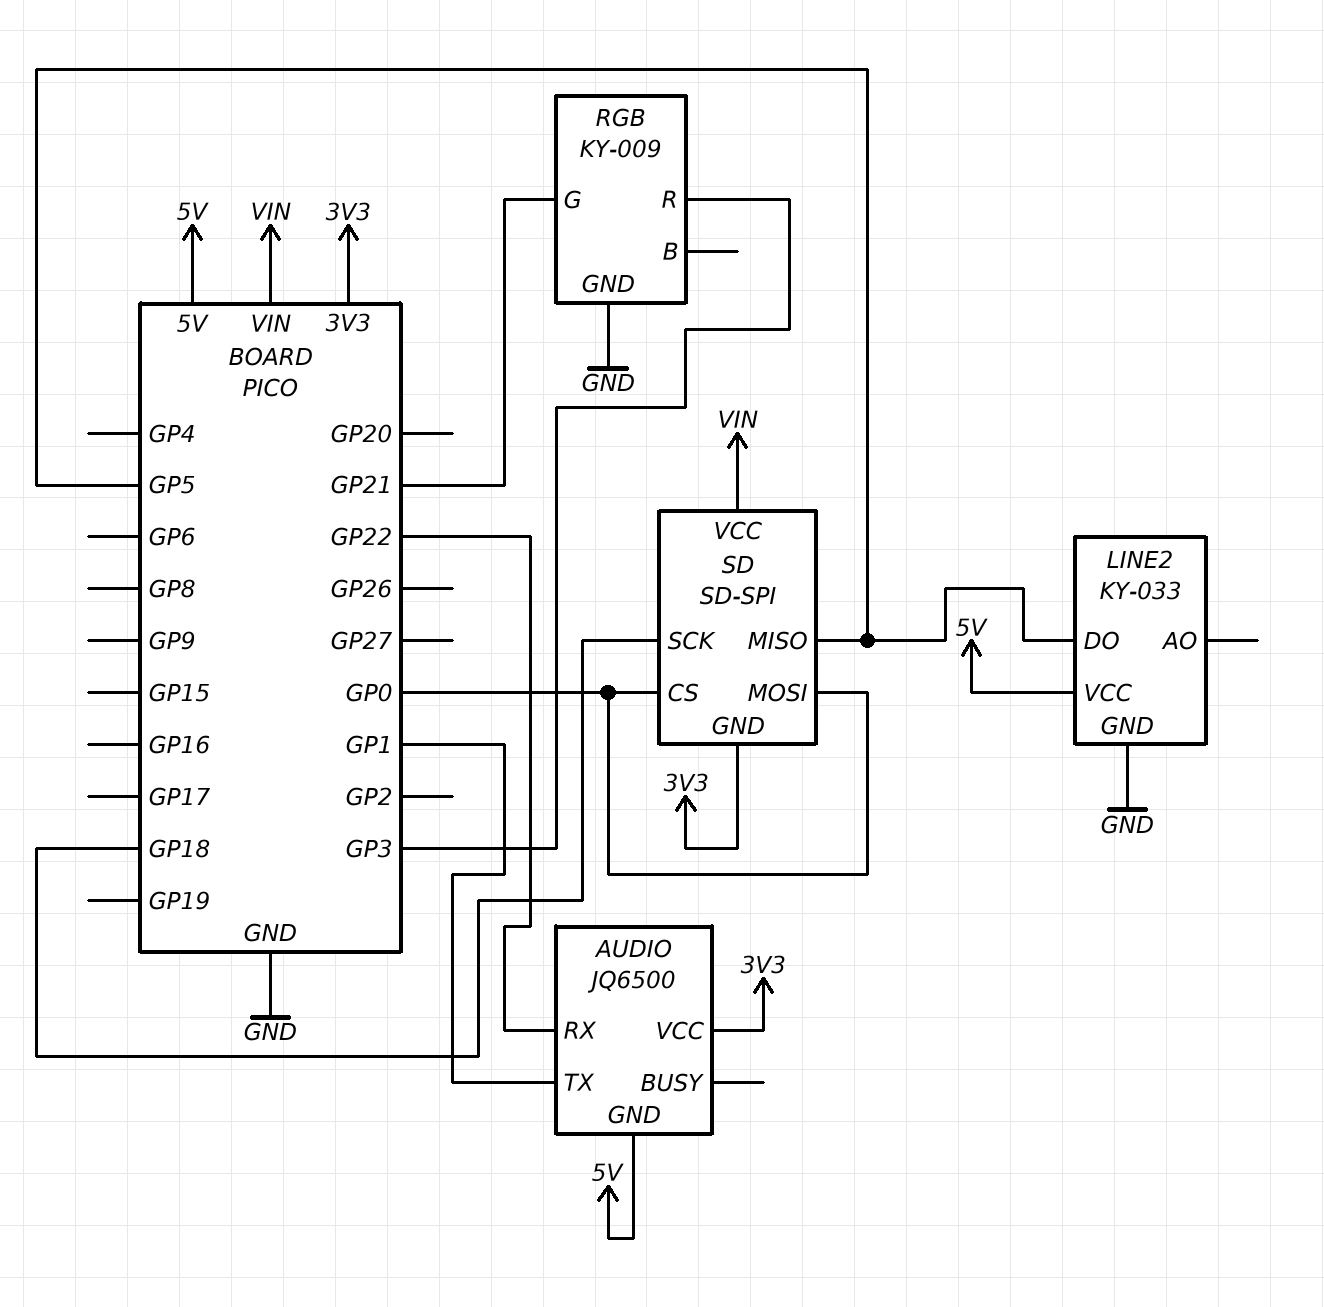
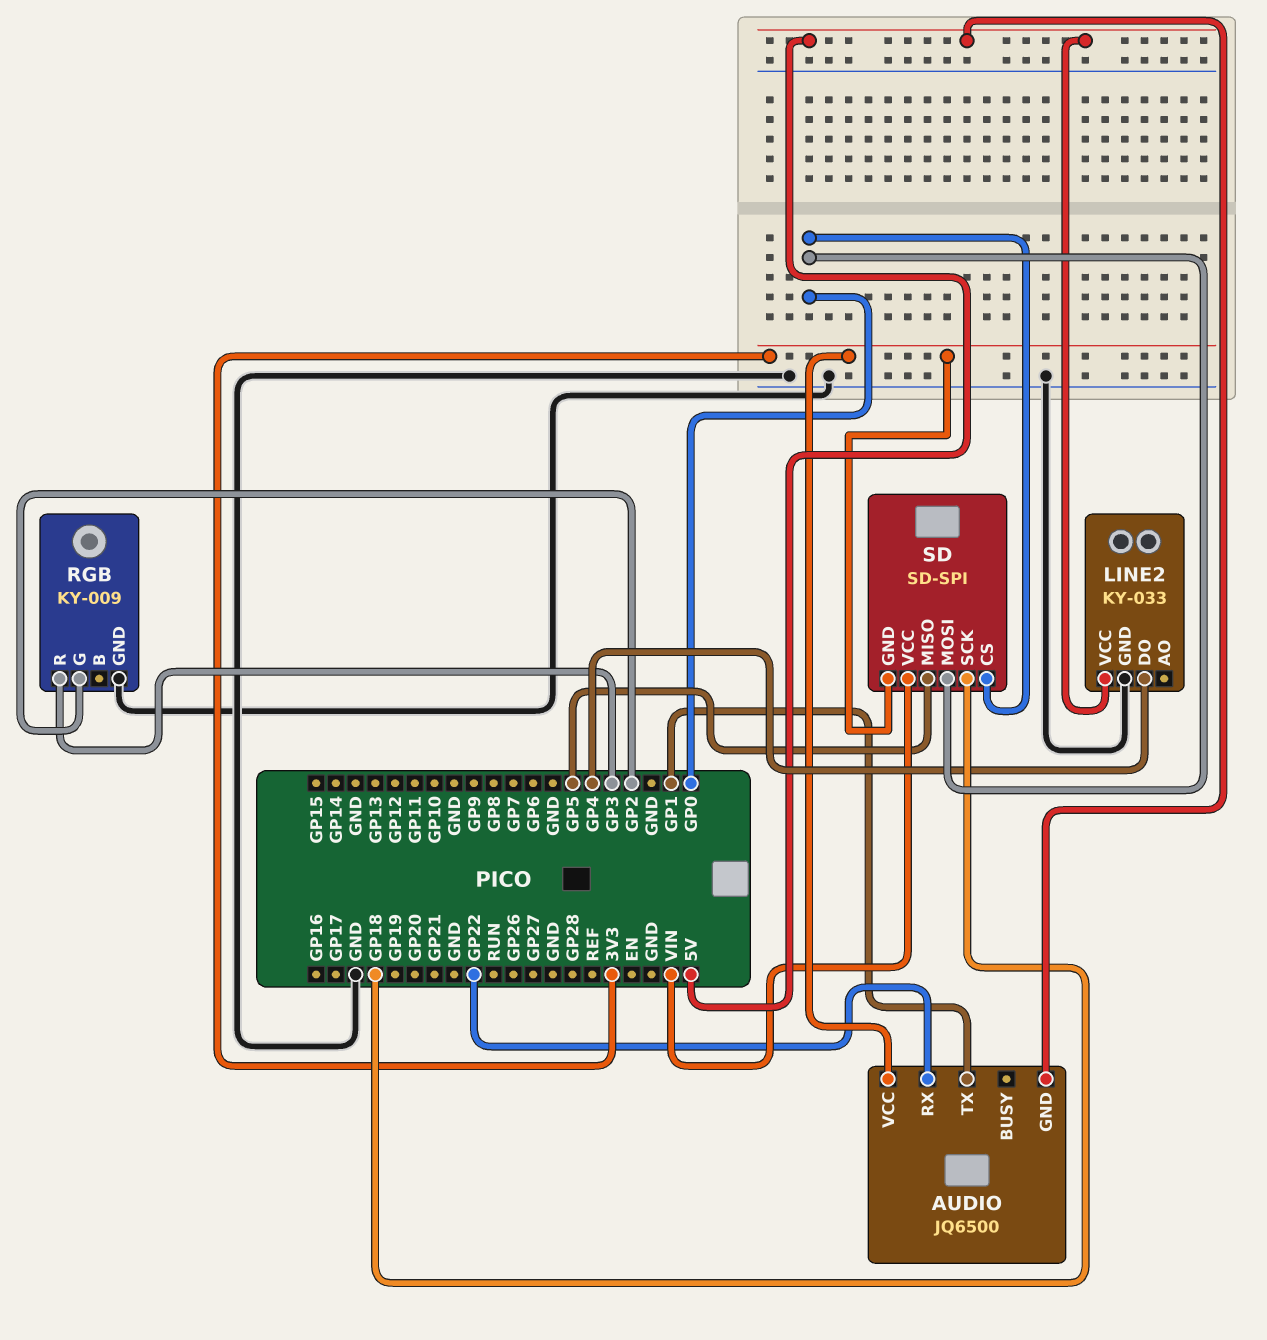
LINE2 pin DO: GP5 -> GP4
RGB pin G: GP21 -> GP2

